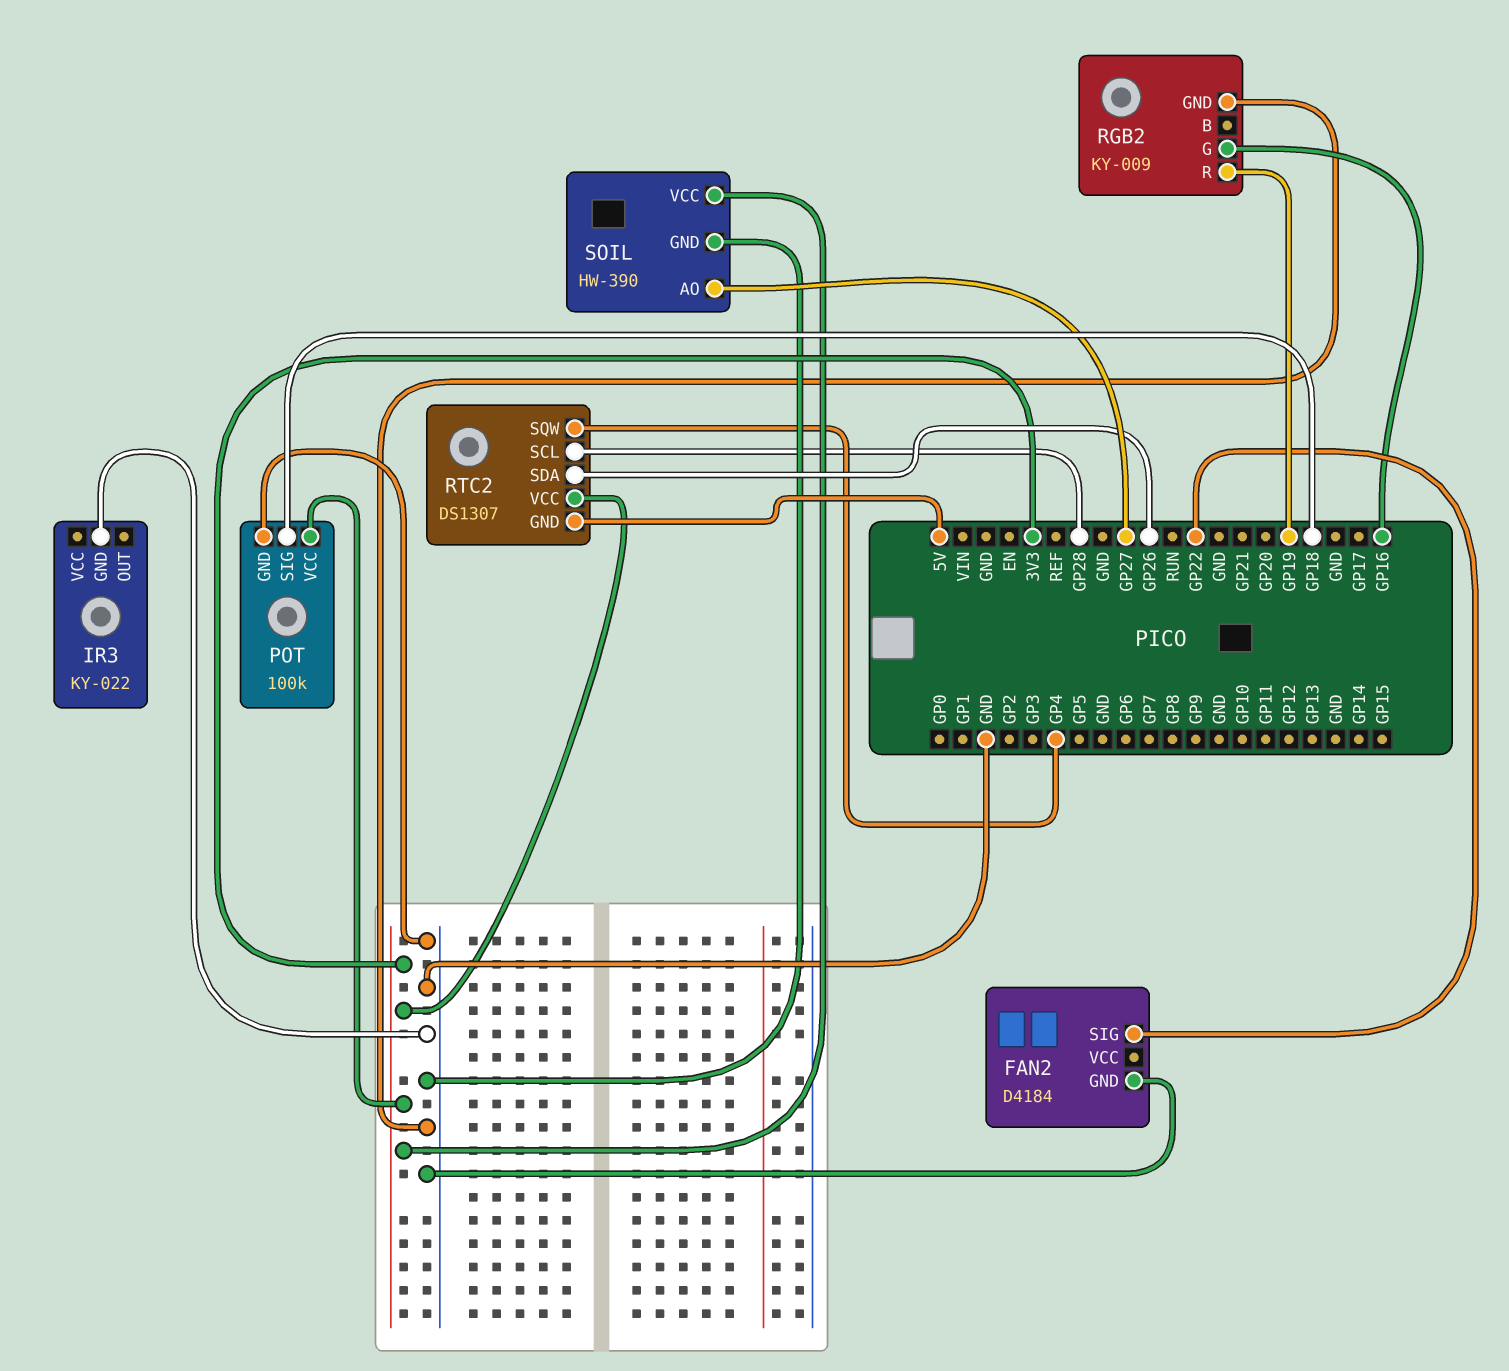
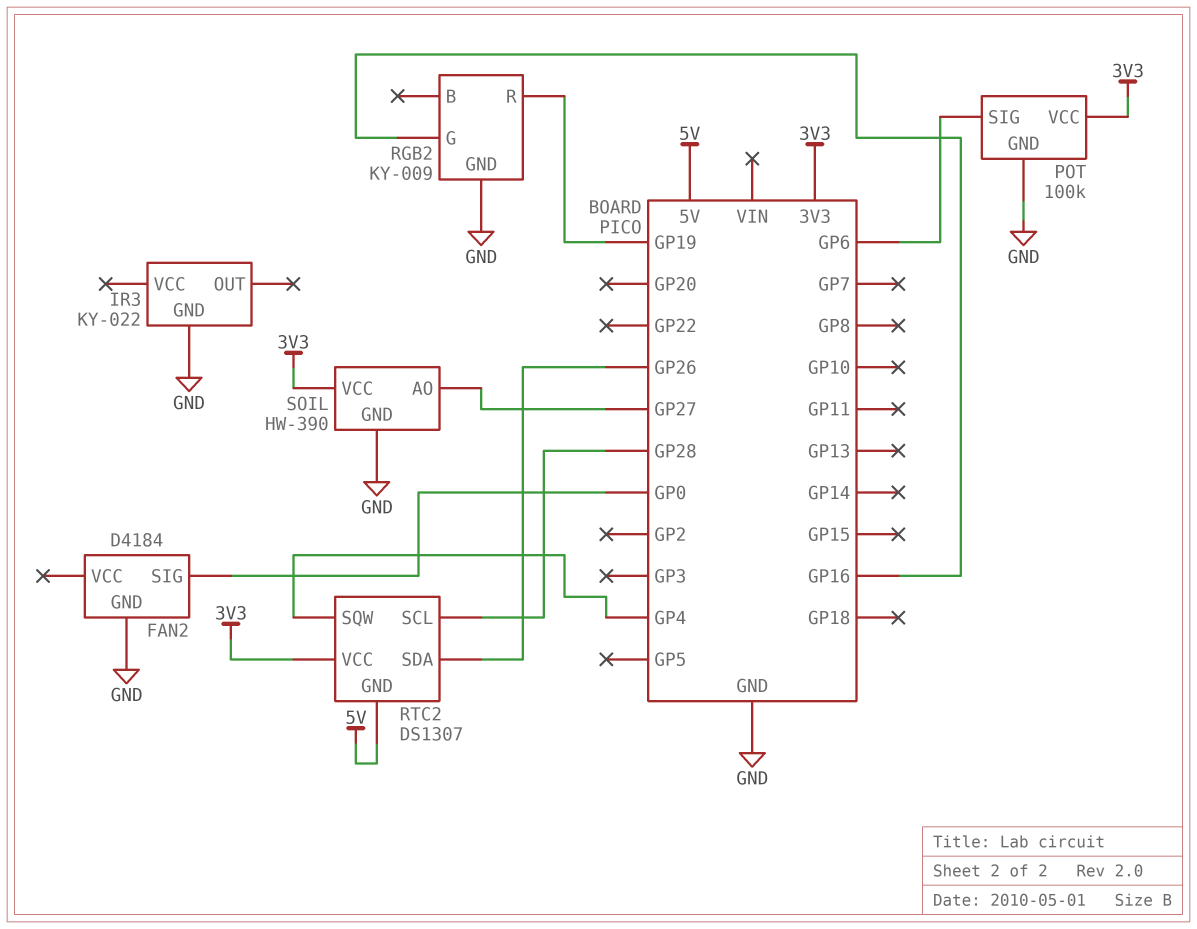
FAN2 pin SIG: GP22 -> GP0
POT pin SIG: GP18 -> GP6

